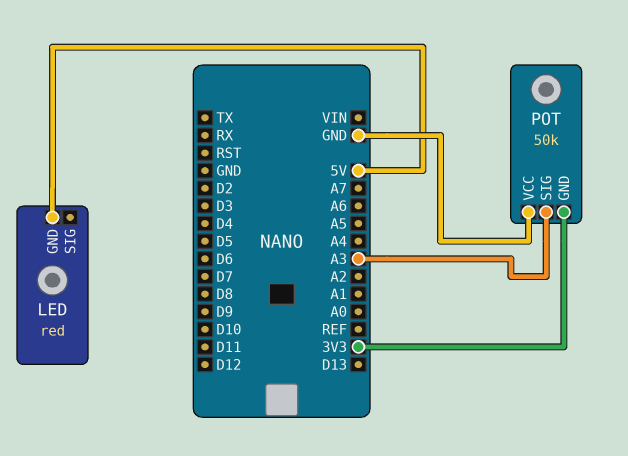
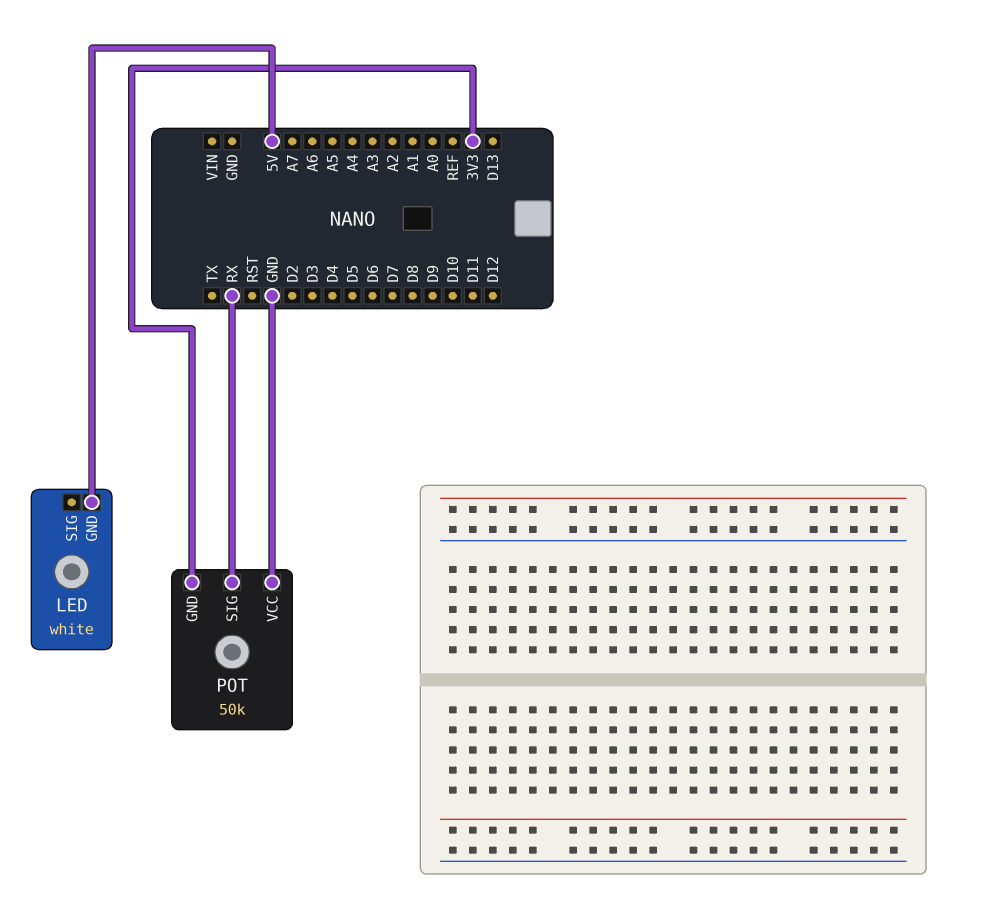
LED: red -> white
POT pin SIG: A3 -> RX

